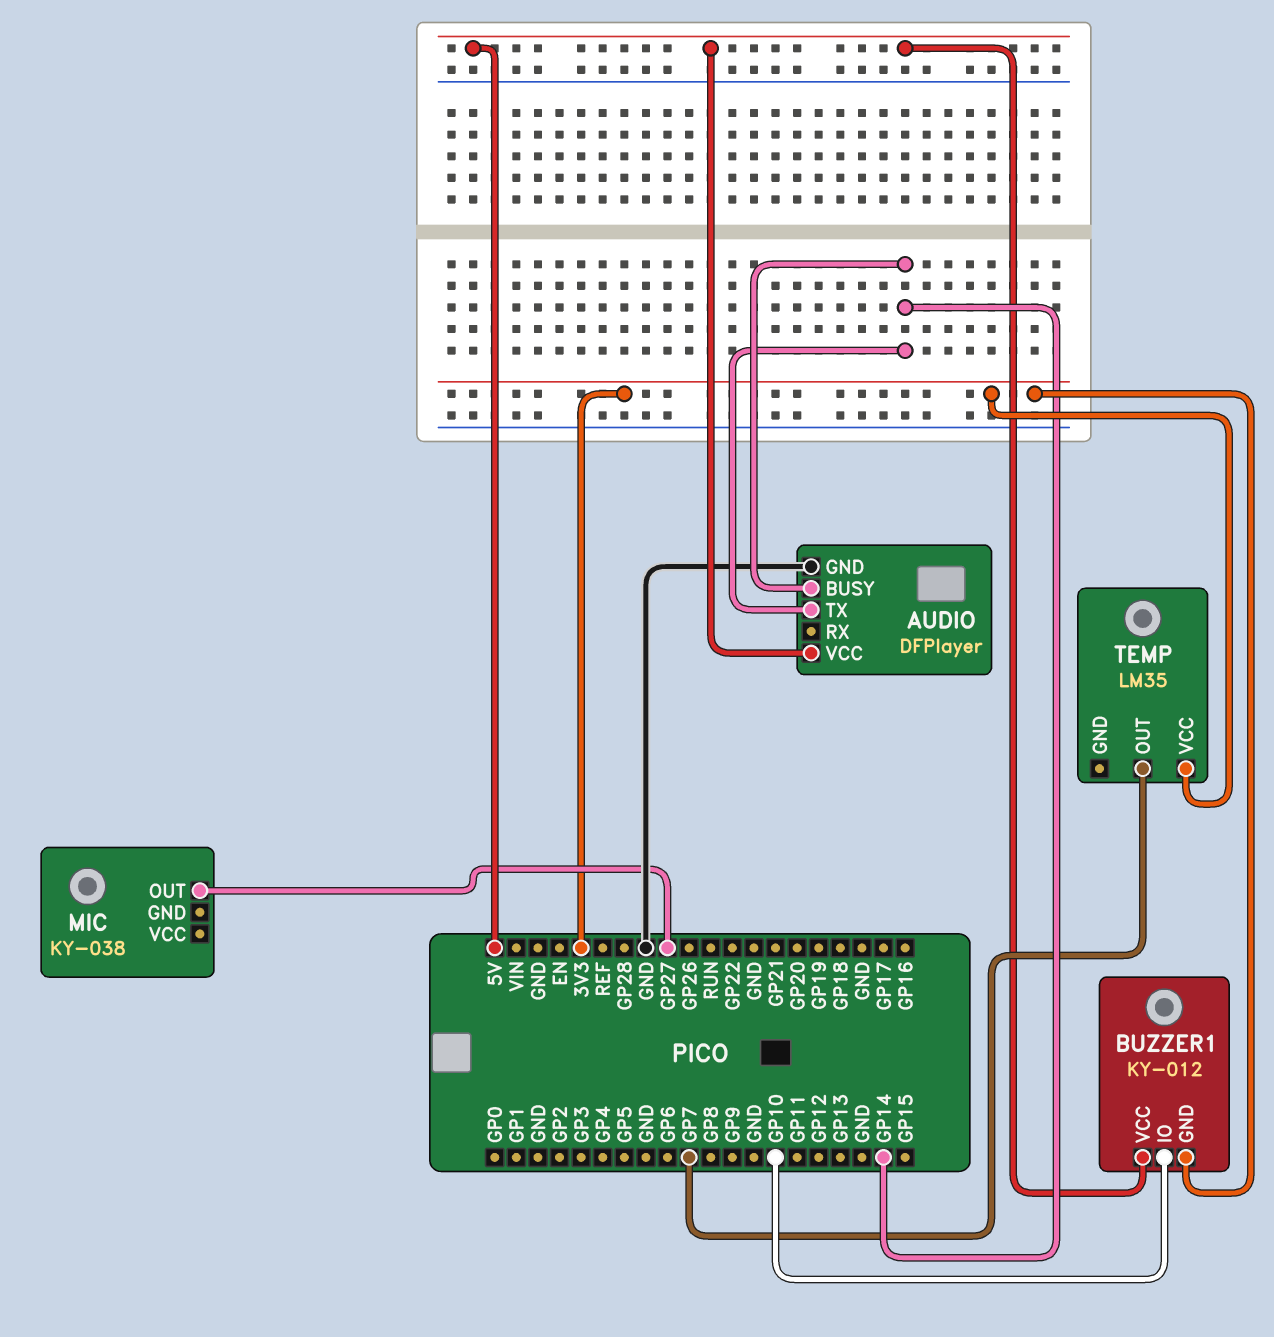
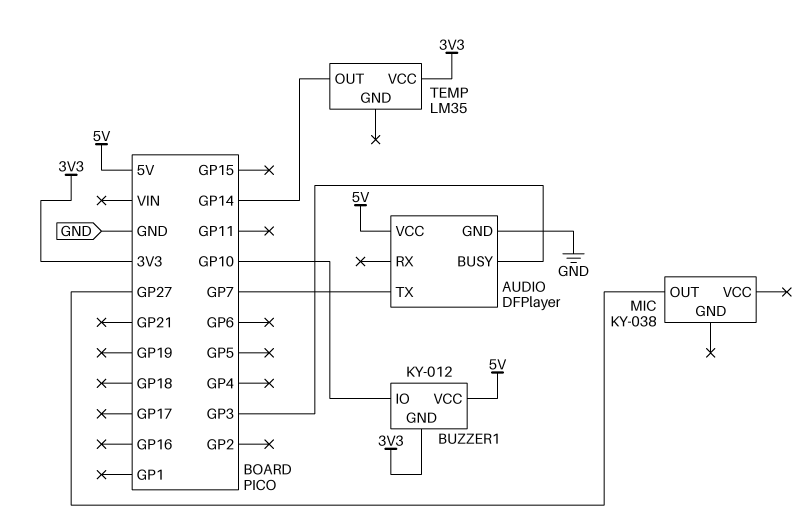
AUDIO pin BUSY: GP14 -> GP3
AUDIO pin TX: GP14 -> GP7
TEMP pin OUT: GP7 -> GP14

